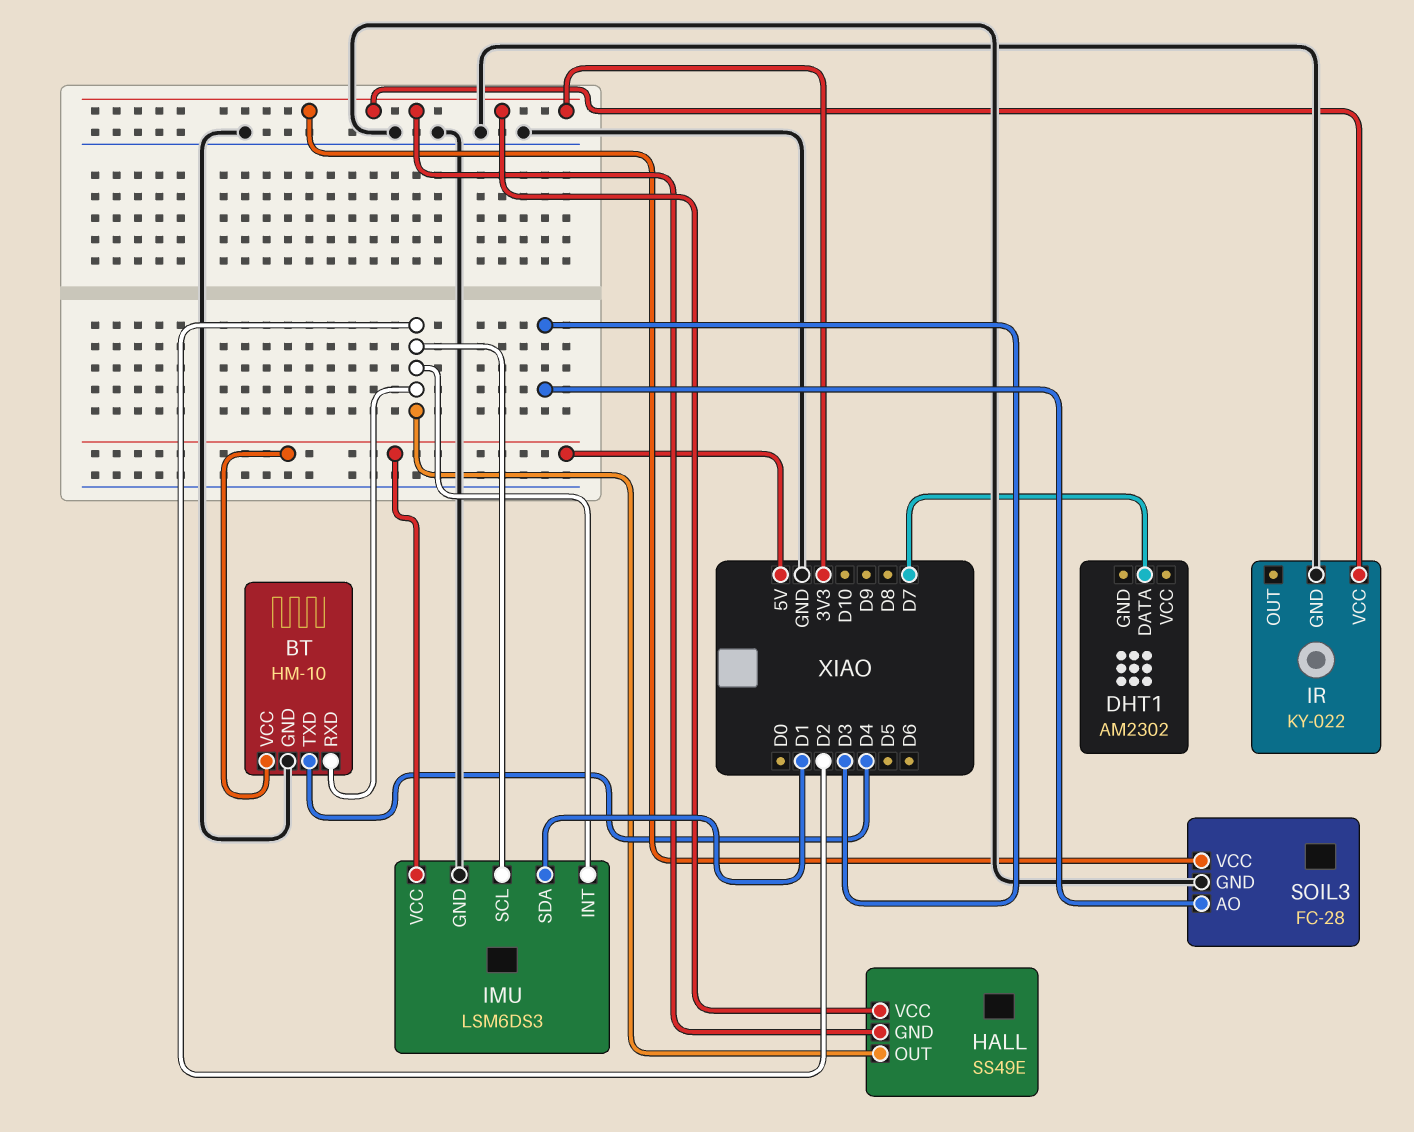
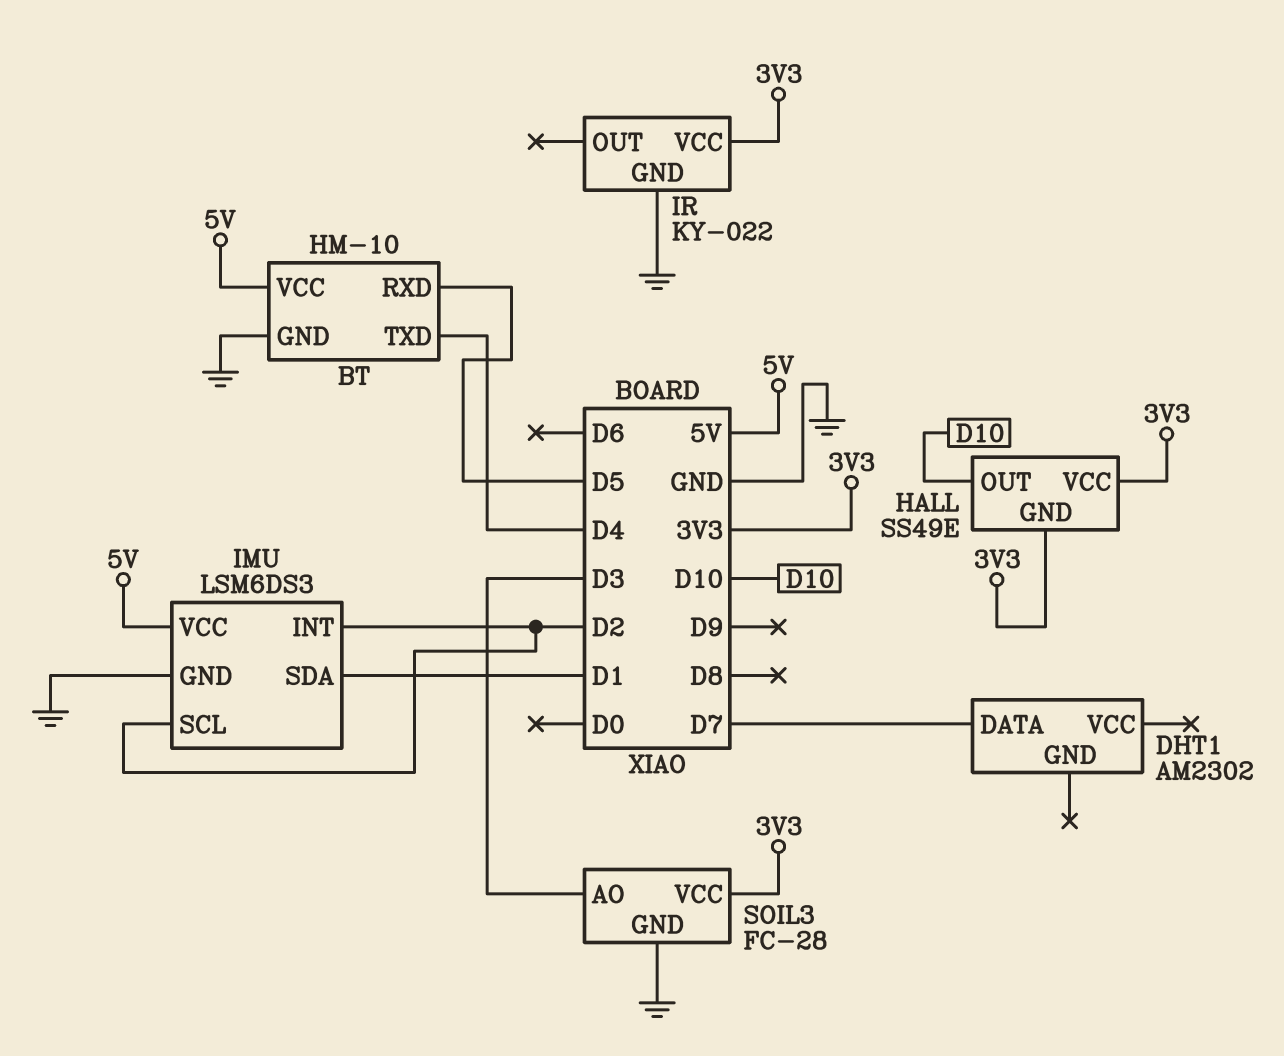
BT pin RXD: D2 -> D5
HALL pin OUT: D2 -> D10

